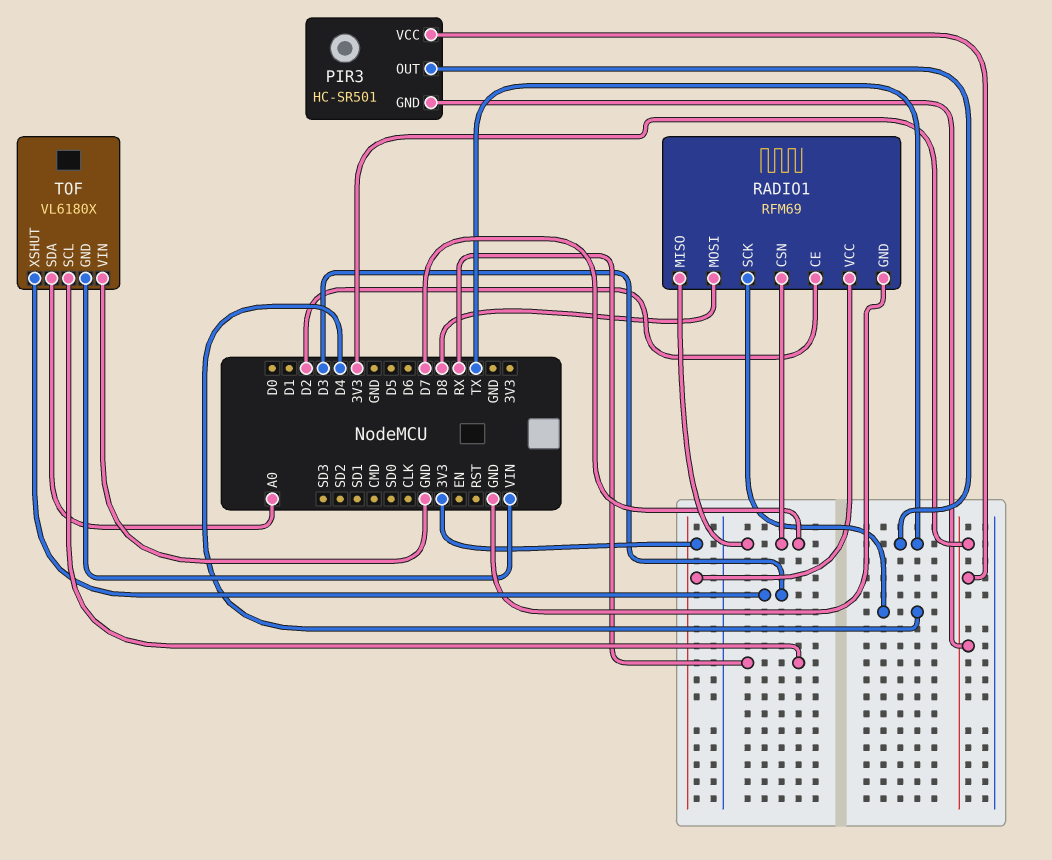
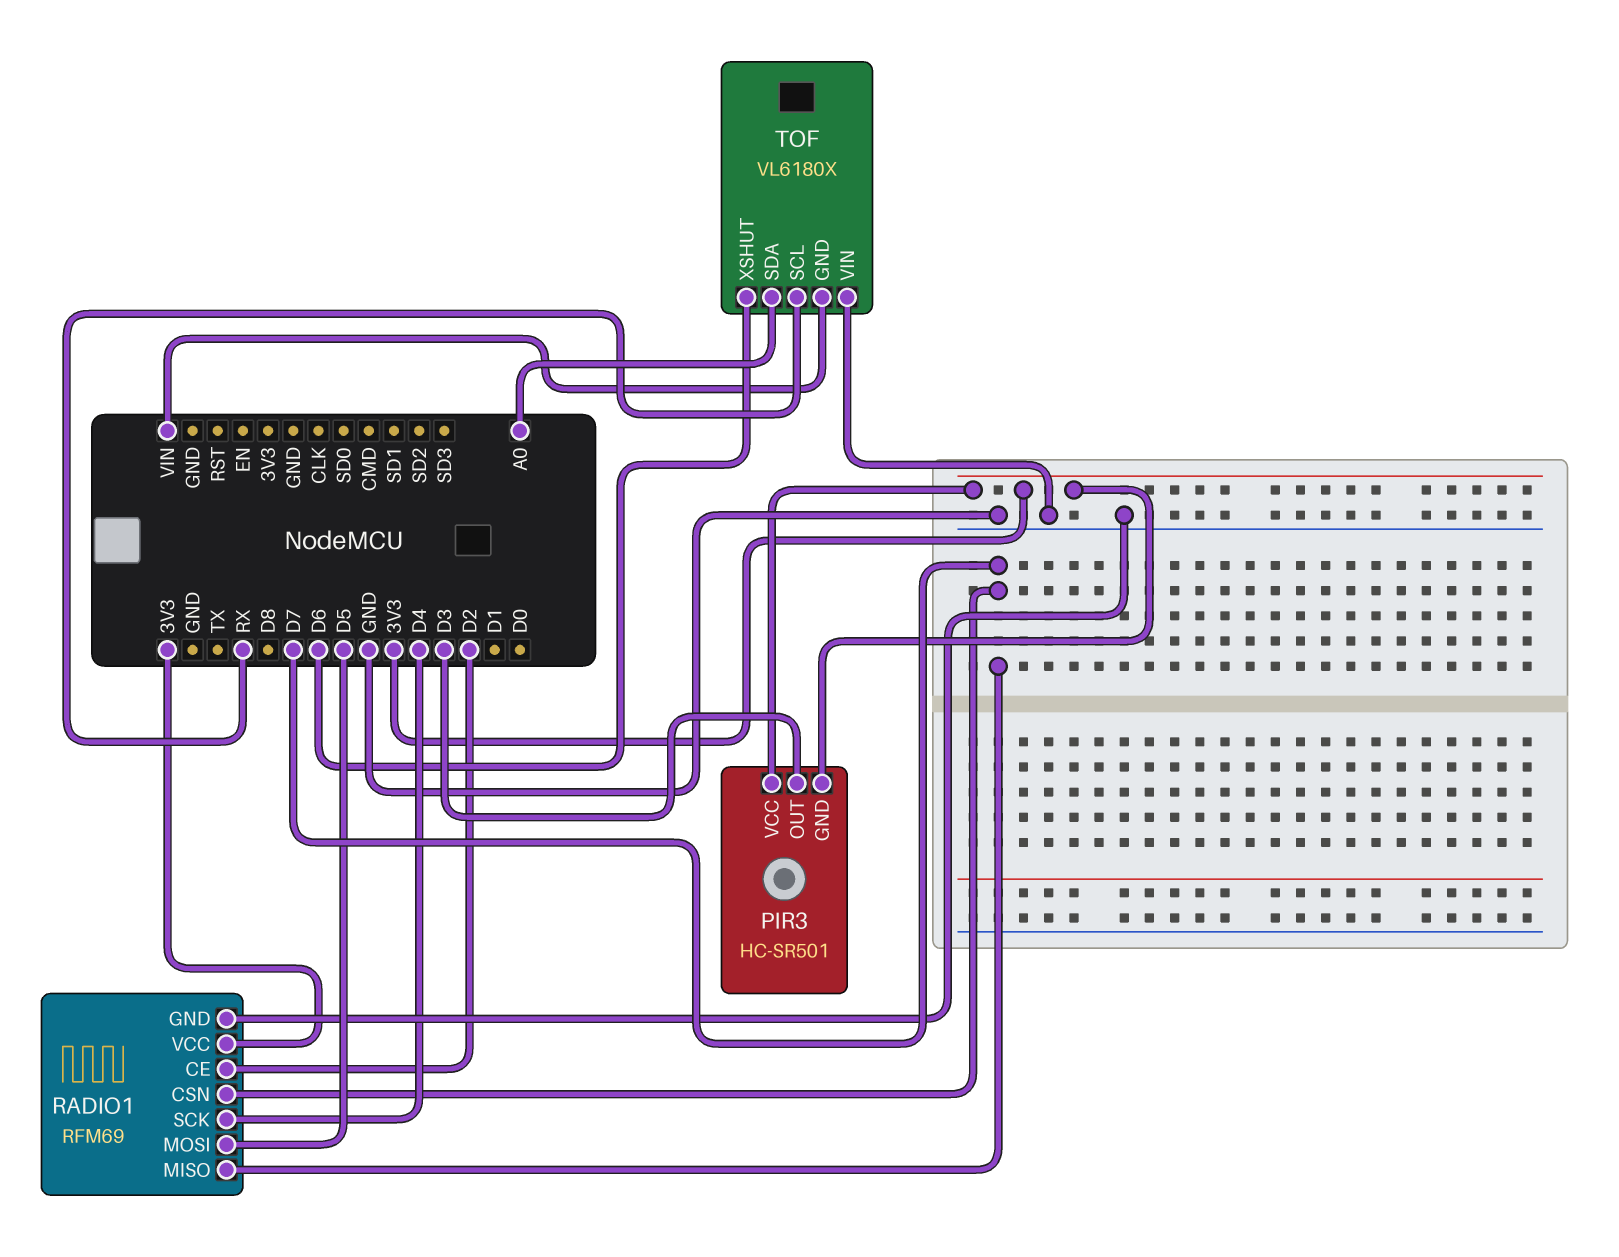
PIR3 pin OUT: TX -> D3
RADIO1 pin MOSI: D8 -> D5
TOF pin XSHUT: D3 -> D6

